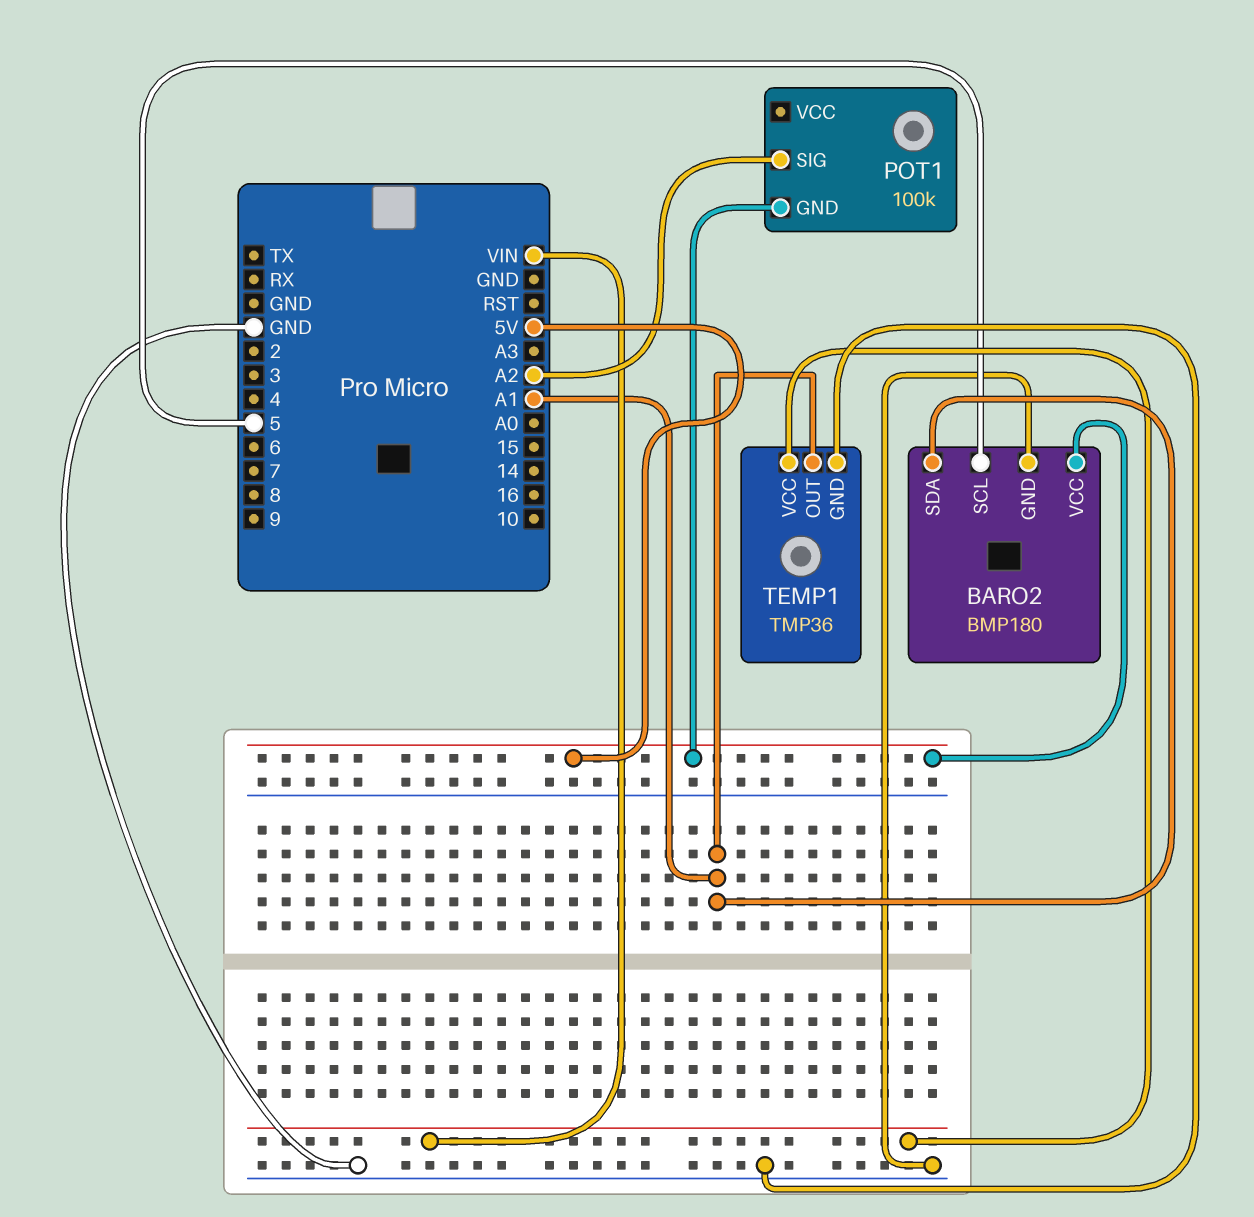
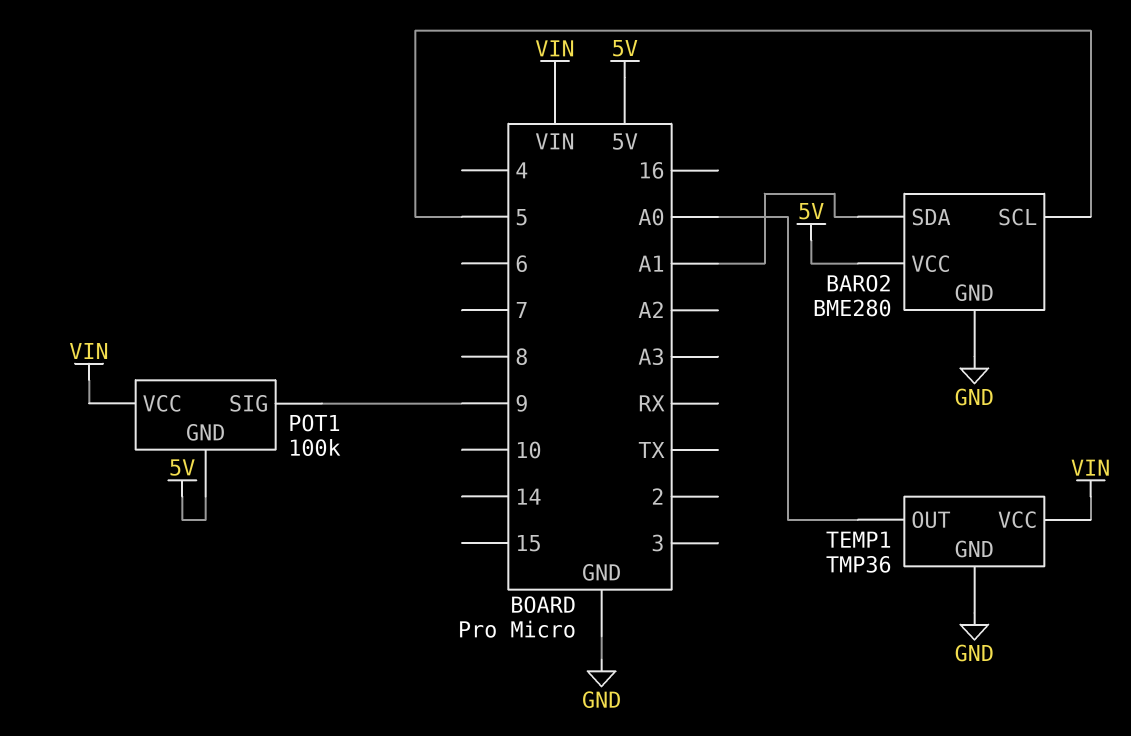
BARO2: BMP180 -> BME280
POT1 pin SIG: A2 -> 9
POT1 pin VCC: none -> VIN
TEMP1 pin OUT: A1 -> A0

